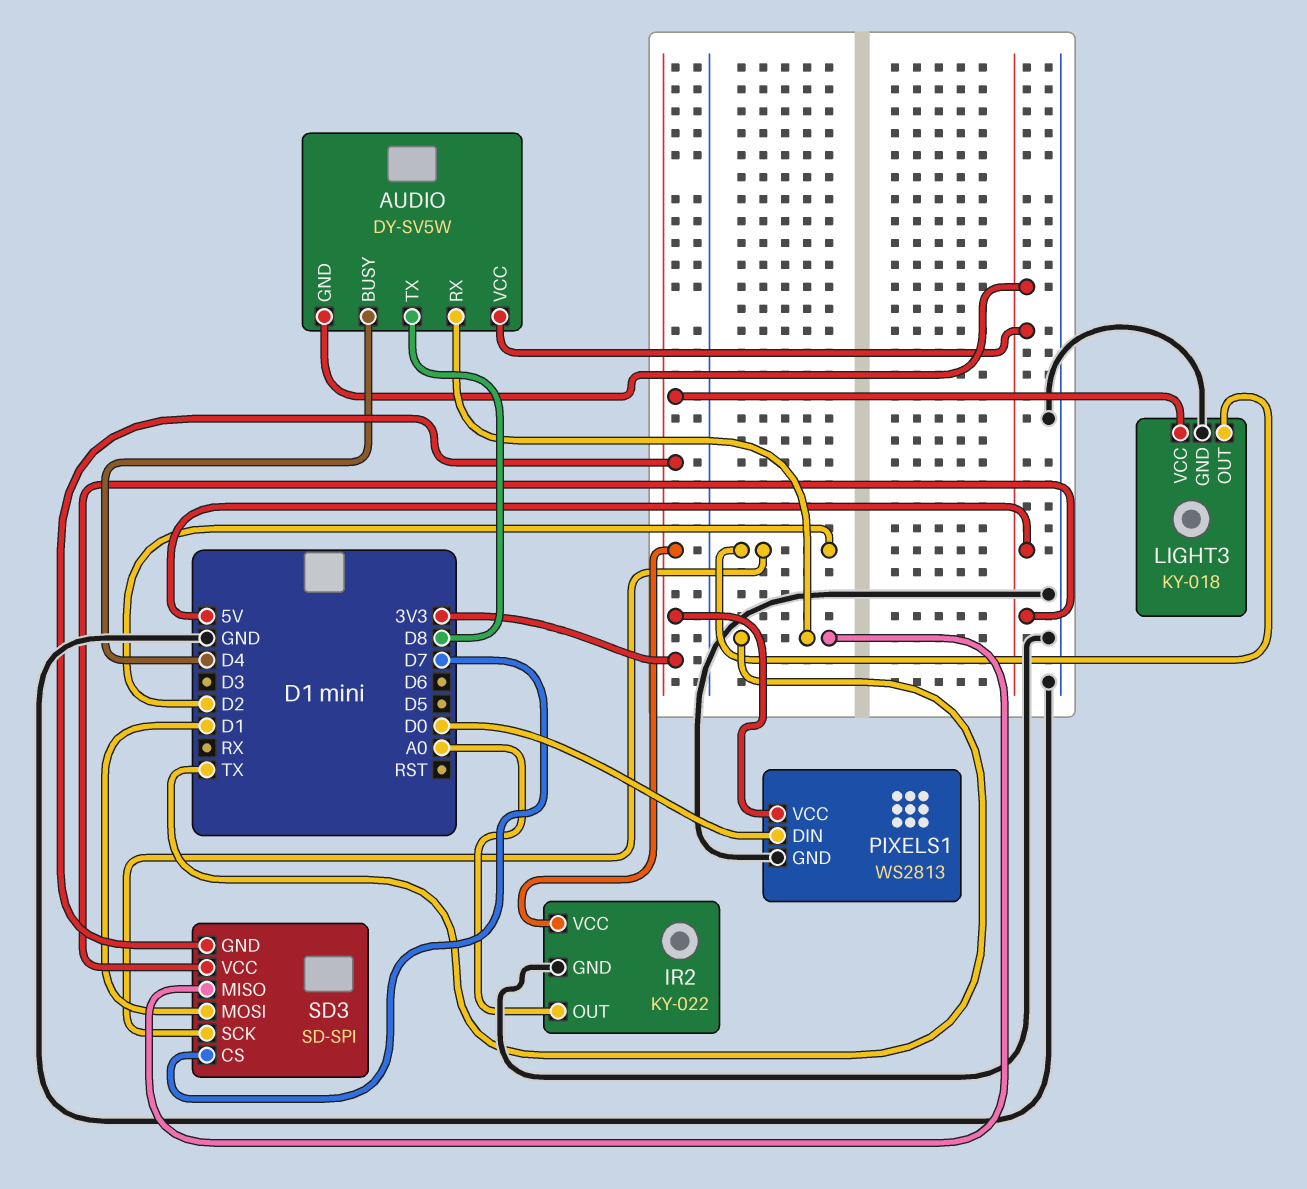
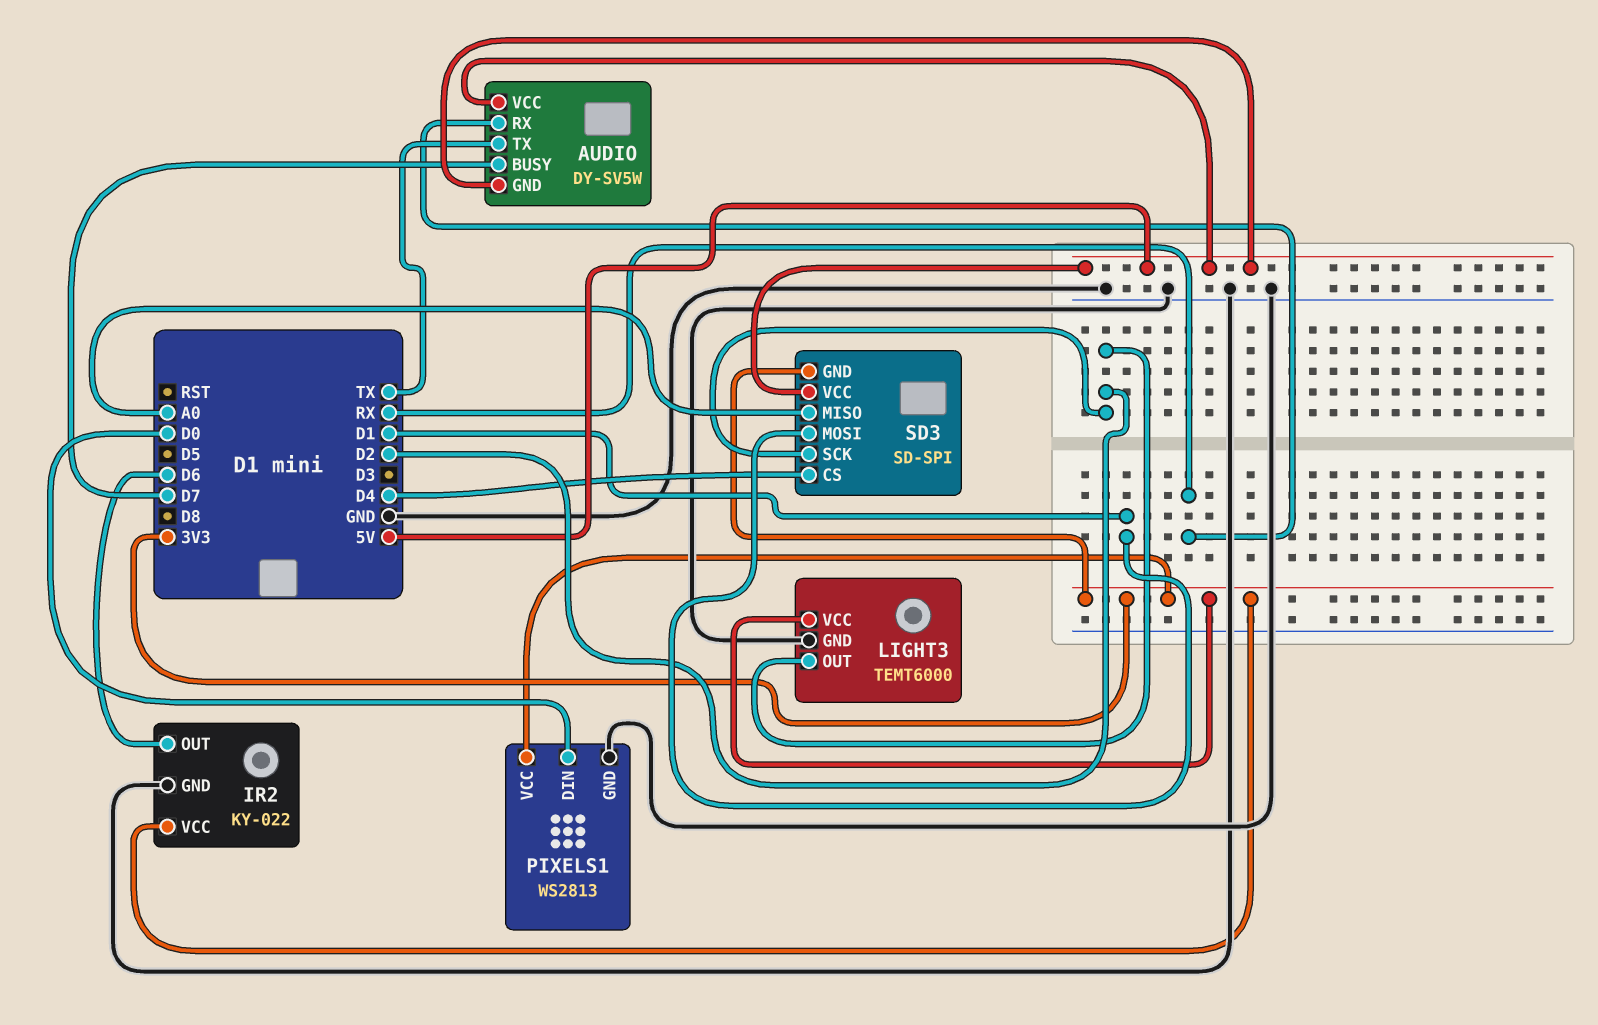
AUDIO pin BUSY: D4 -> D7
AUDIO pin RX: TX -> RX
AUDIO pin TX: D8 -> TX
IR2 pin OUT: A0 -> D6
LIGHT3: KY-018 -> TEMT6000
SD3 pin CS: D7 -> D4
SD3 pin MISO: TX -> A0

